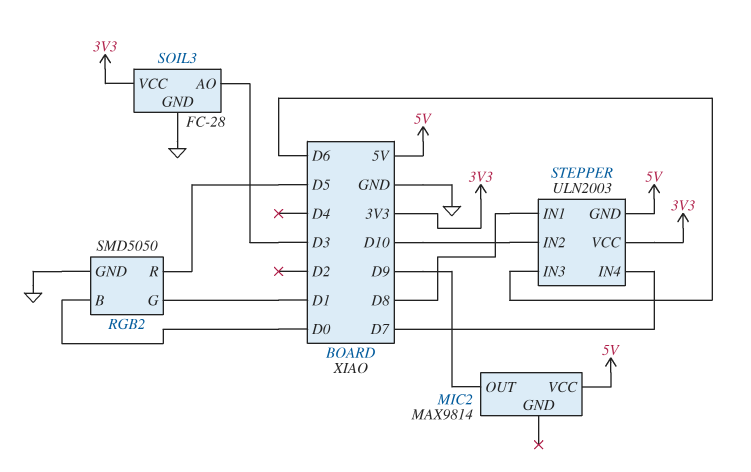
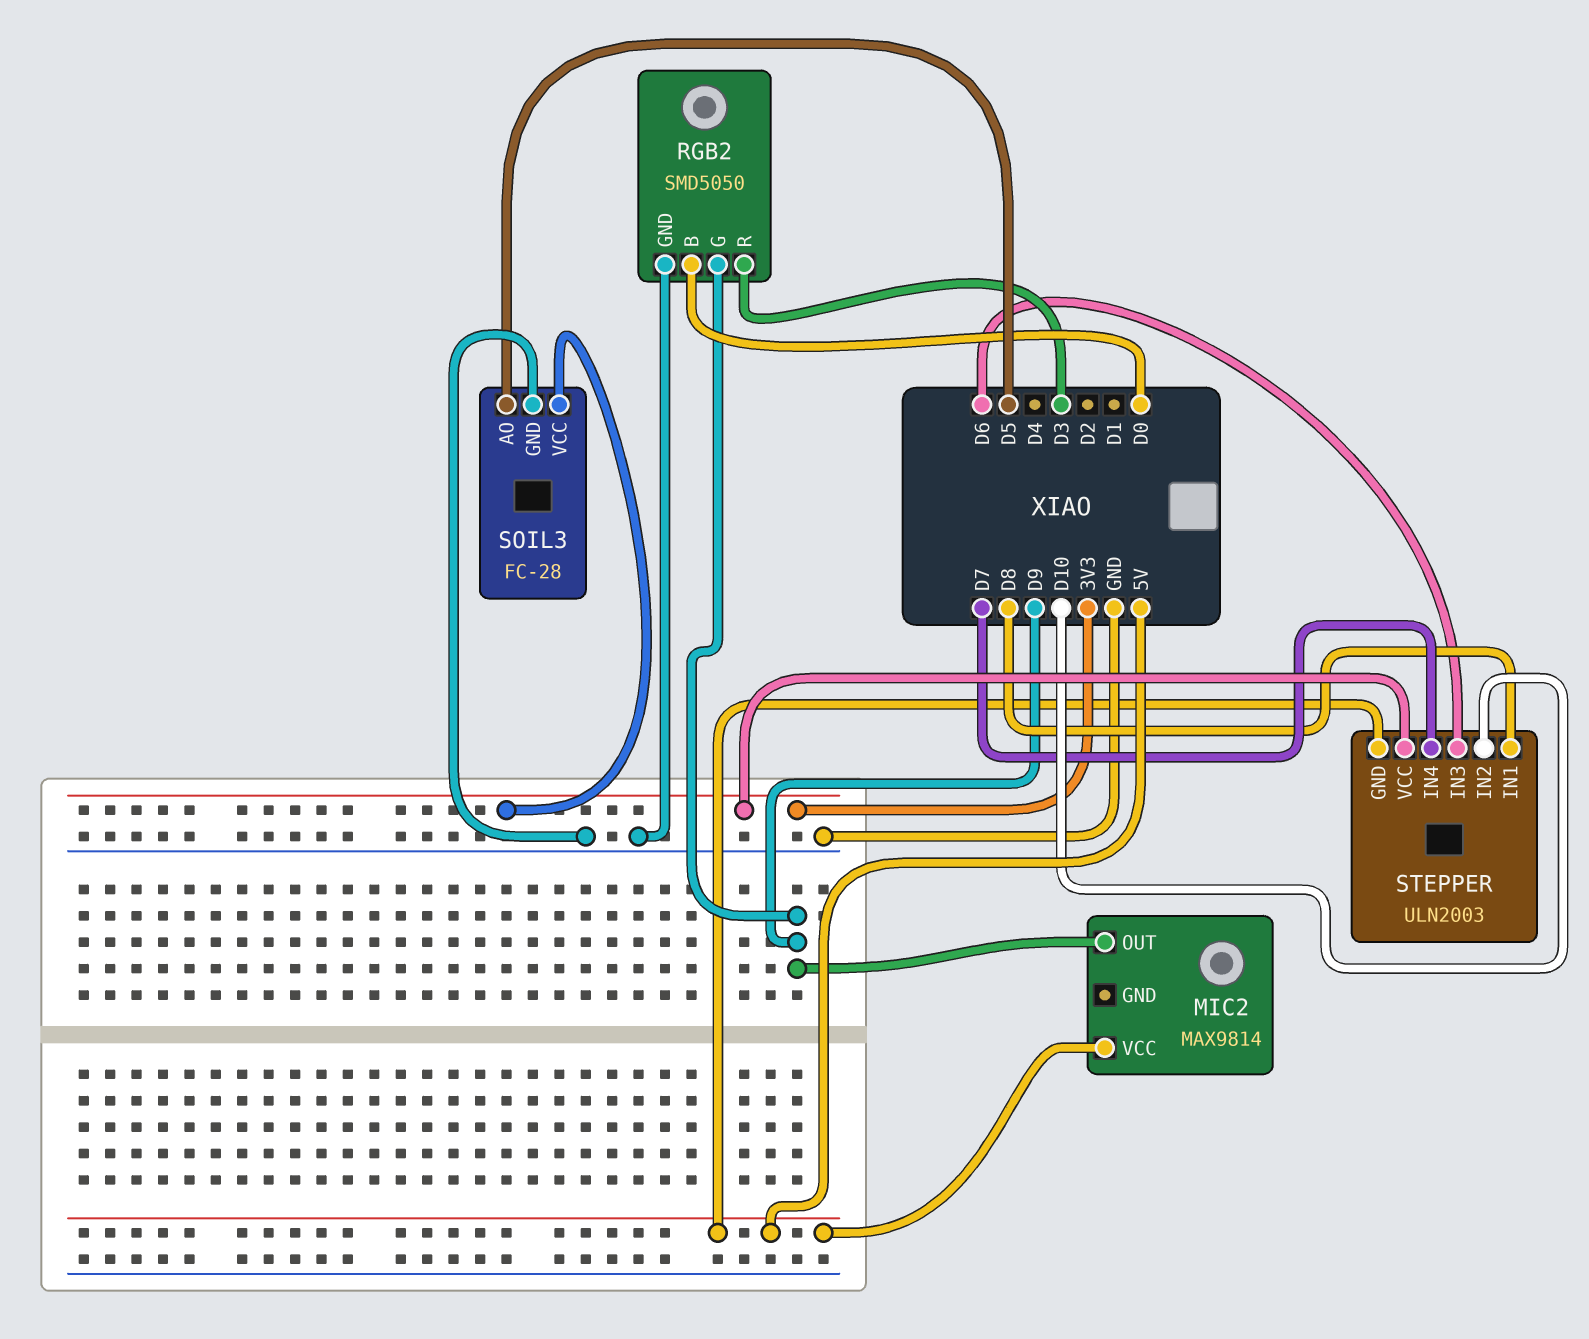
RGB2 pin G: D1 -> D9
RGB2 pin R: D5 -> D3
SOIL3 pin AO: D3 -> D5

